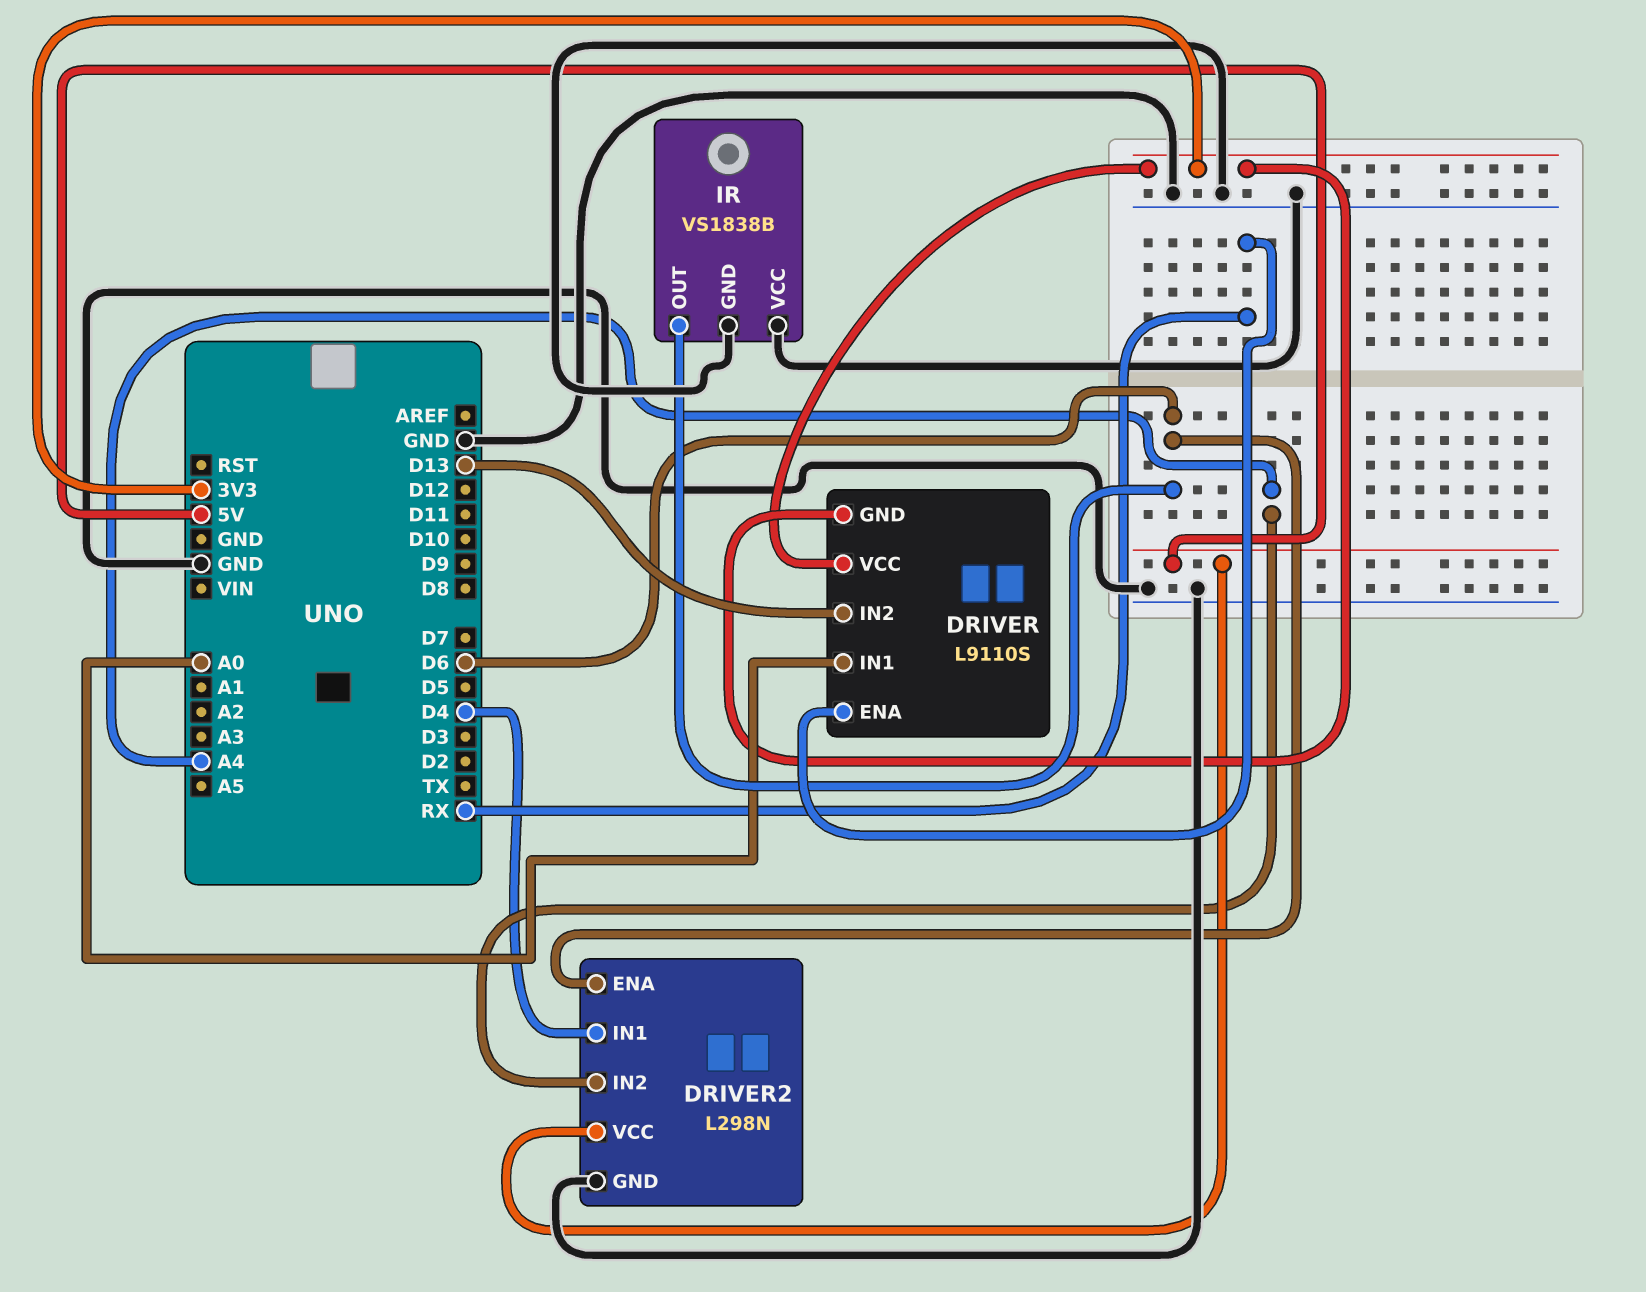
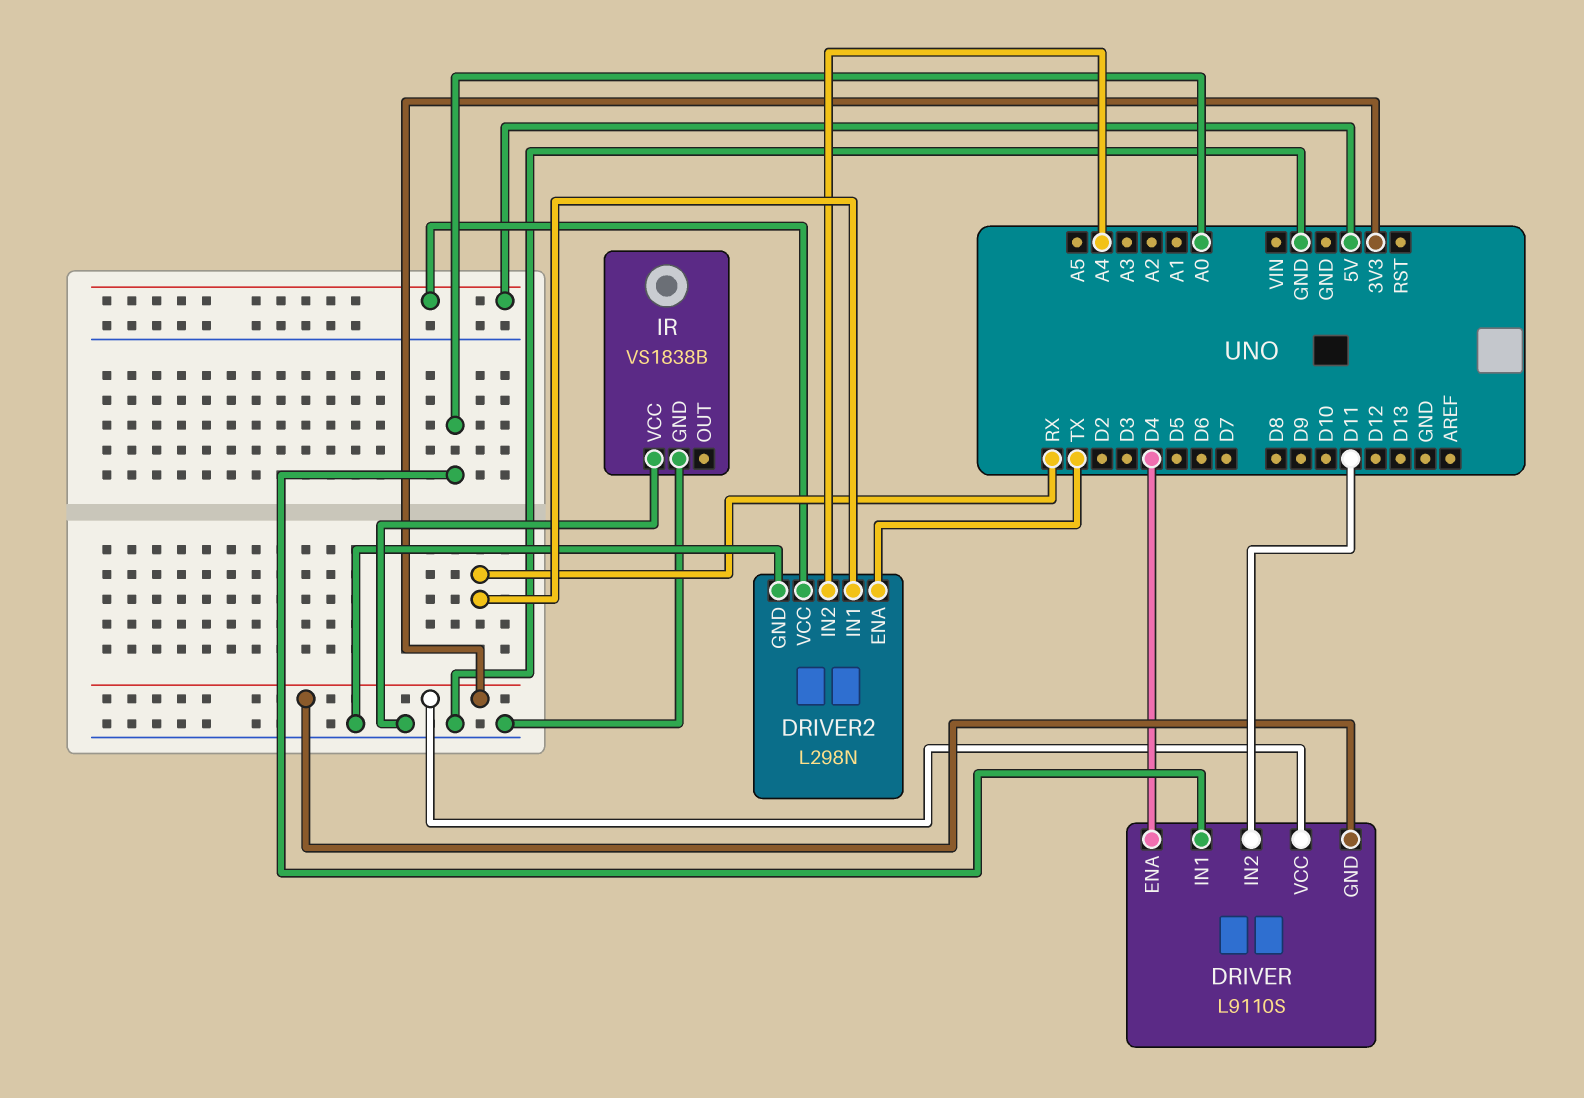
DRIVER pin ENA: RX -> D4
DRIVER pin IN2: D13 -> D11
DRIVER2 pin ENA: D6 -> TX
DRIVER2 pin IN1: D4 -> RX
IR pin OUT: D6 -> none

